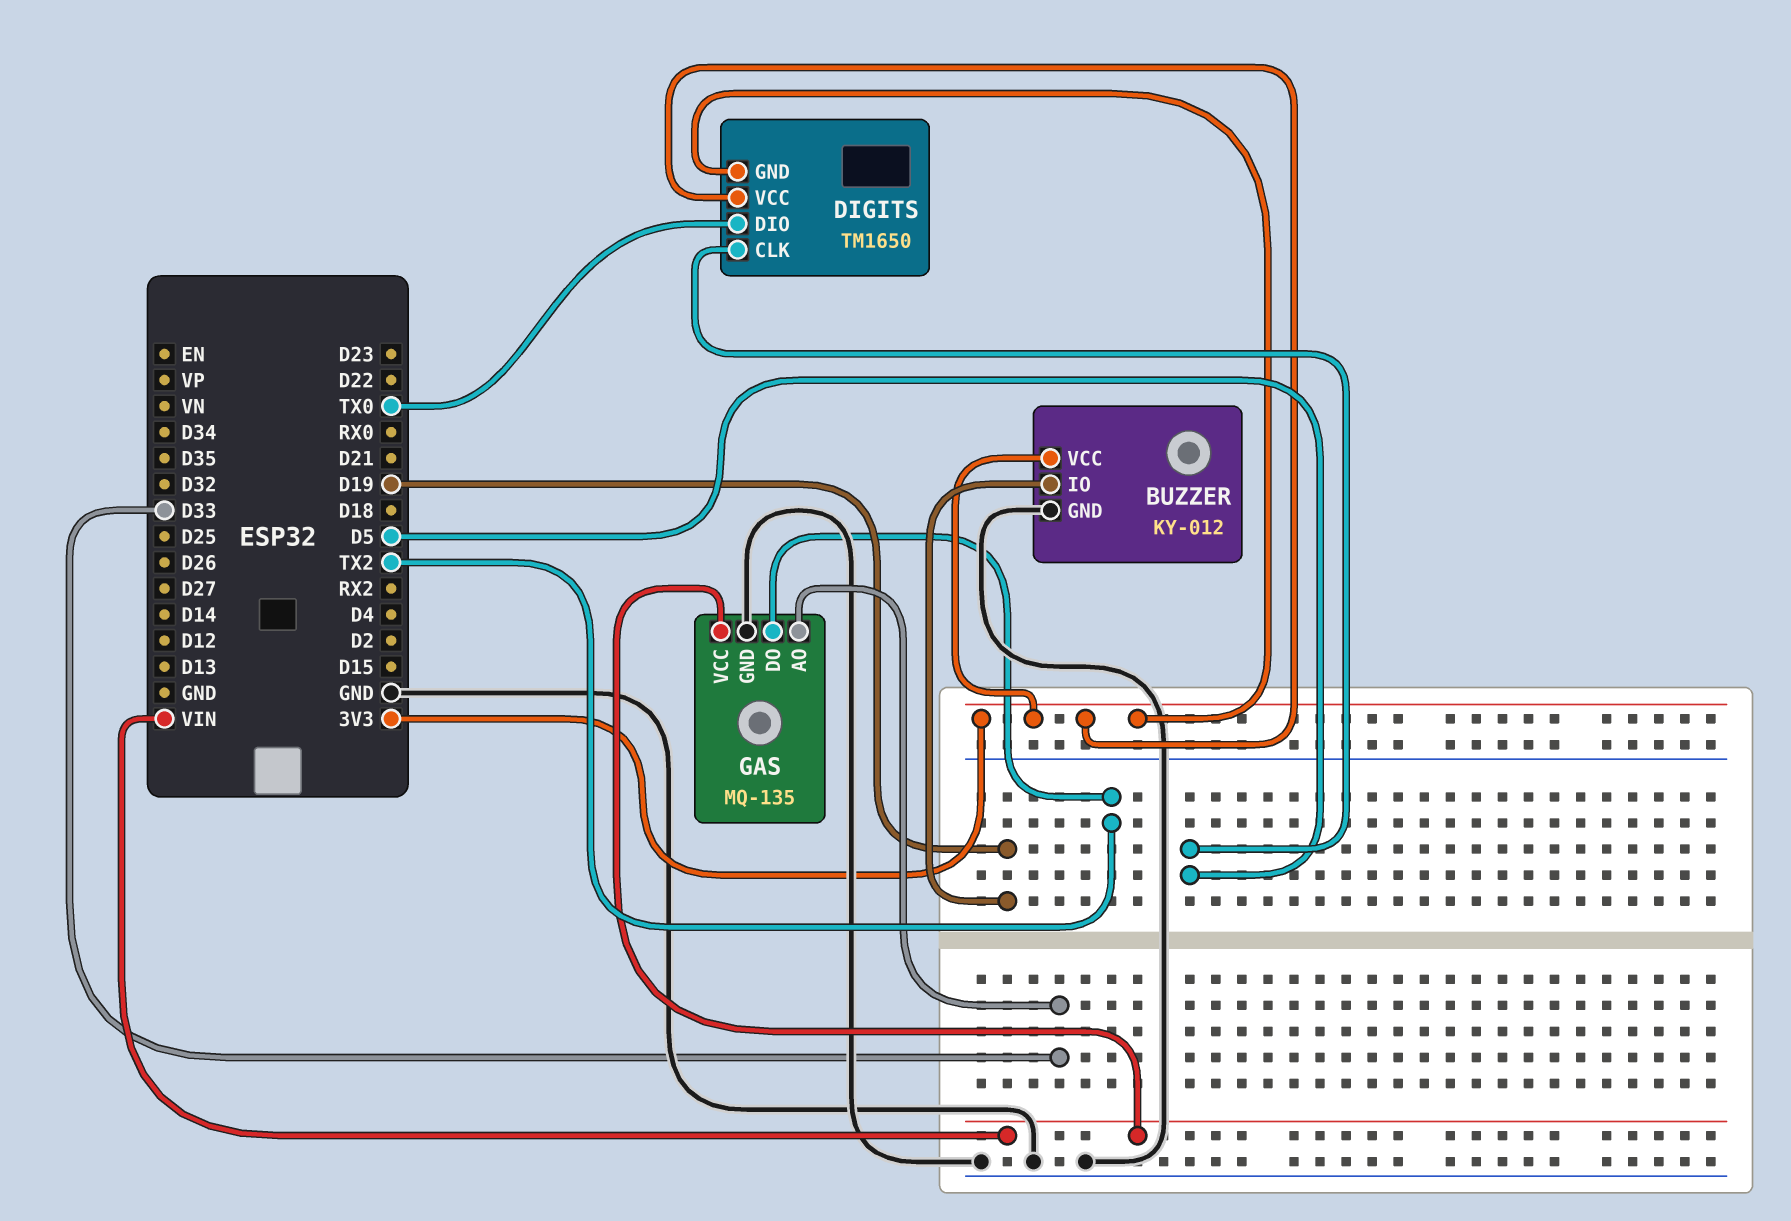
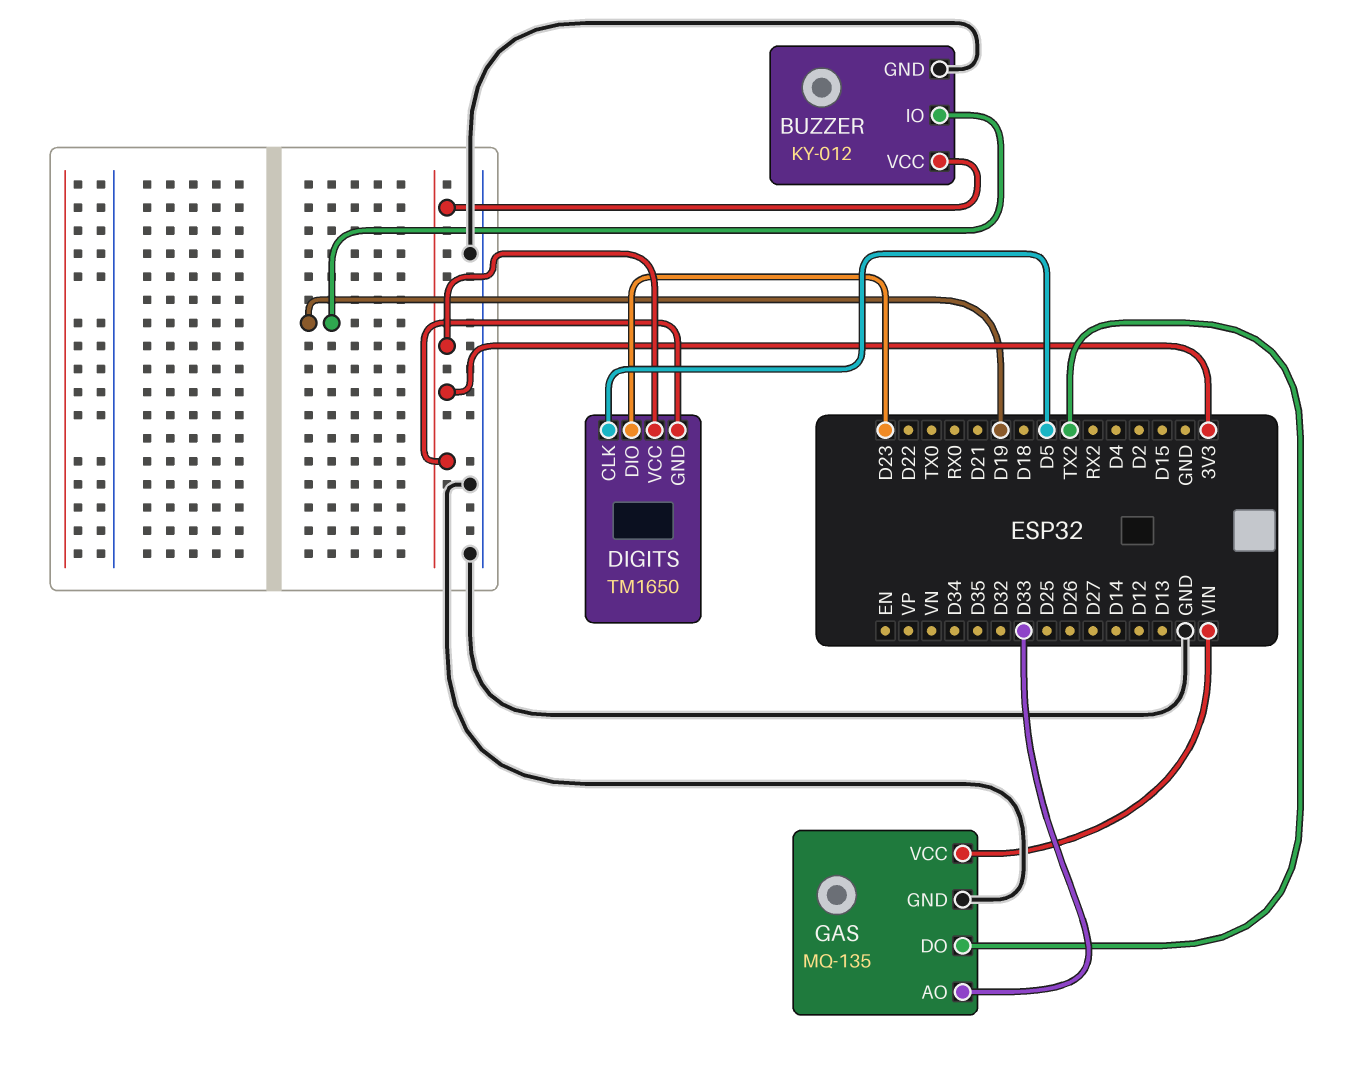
DIGITS pin DIO: TX0 -> D23

